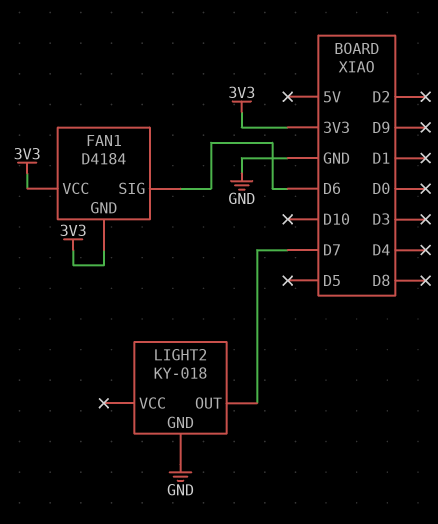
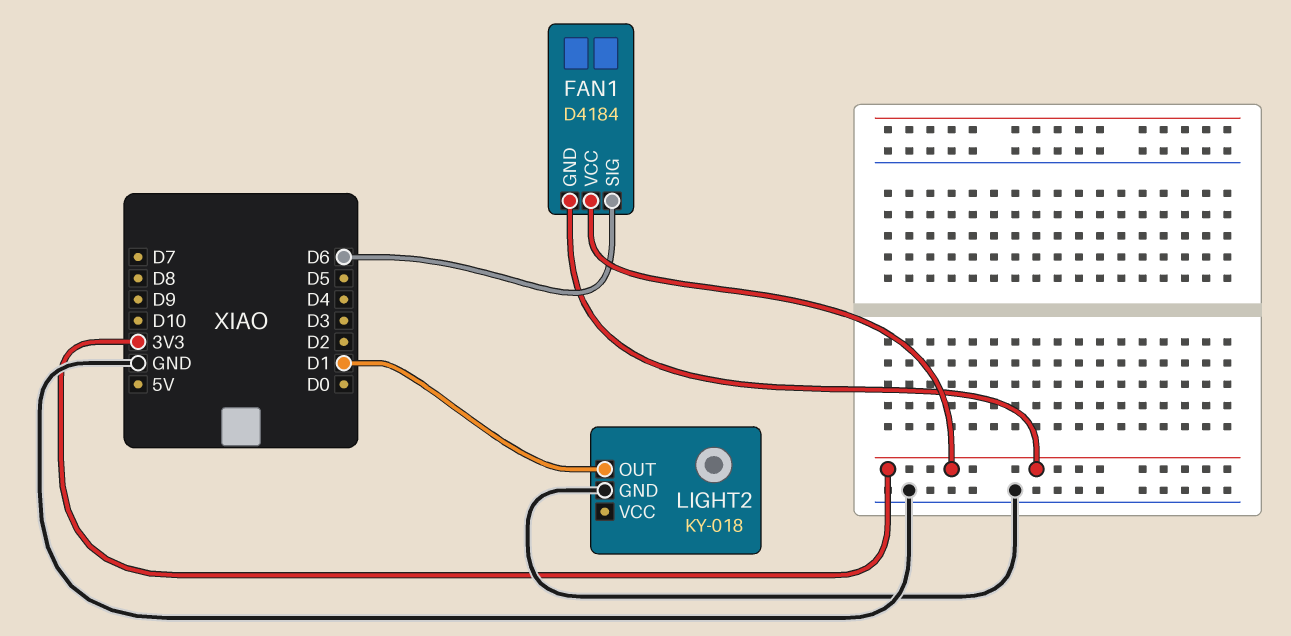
LIGHT2 pin OUT: D7 -> D1

